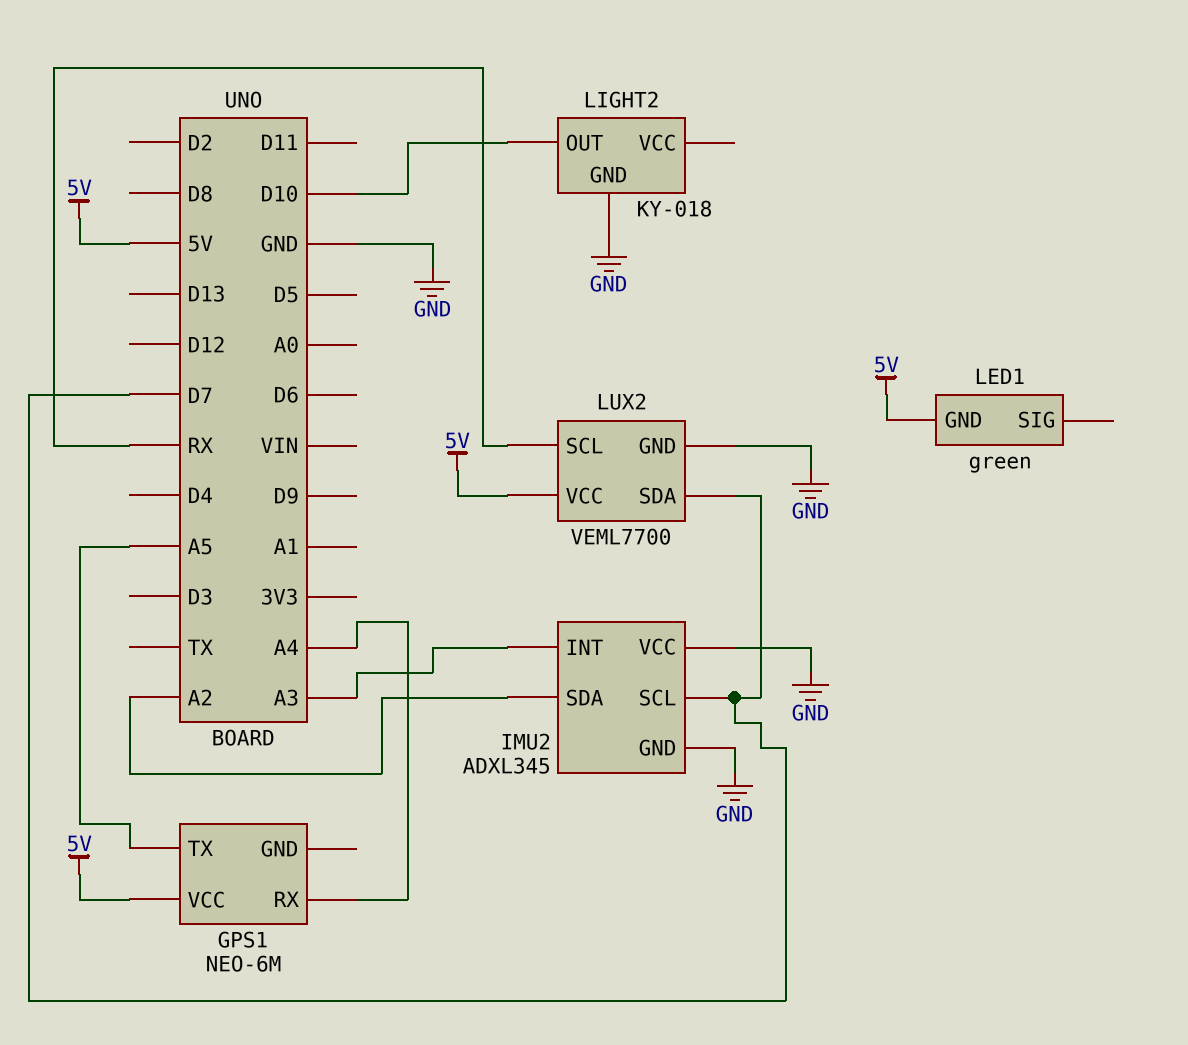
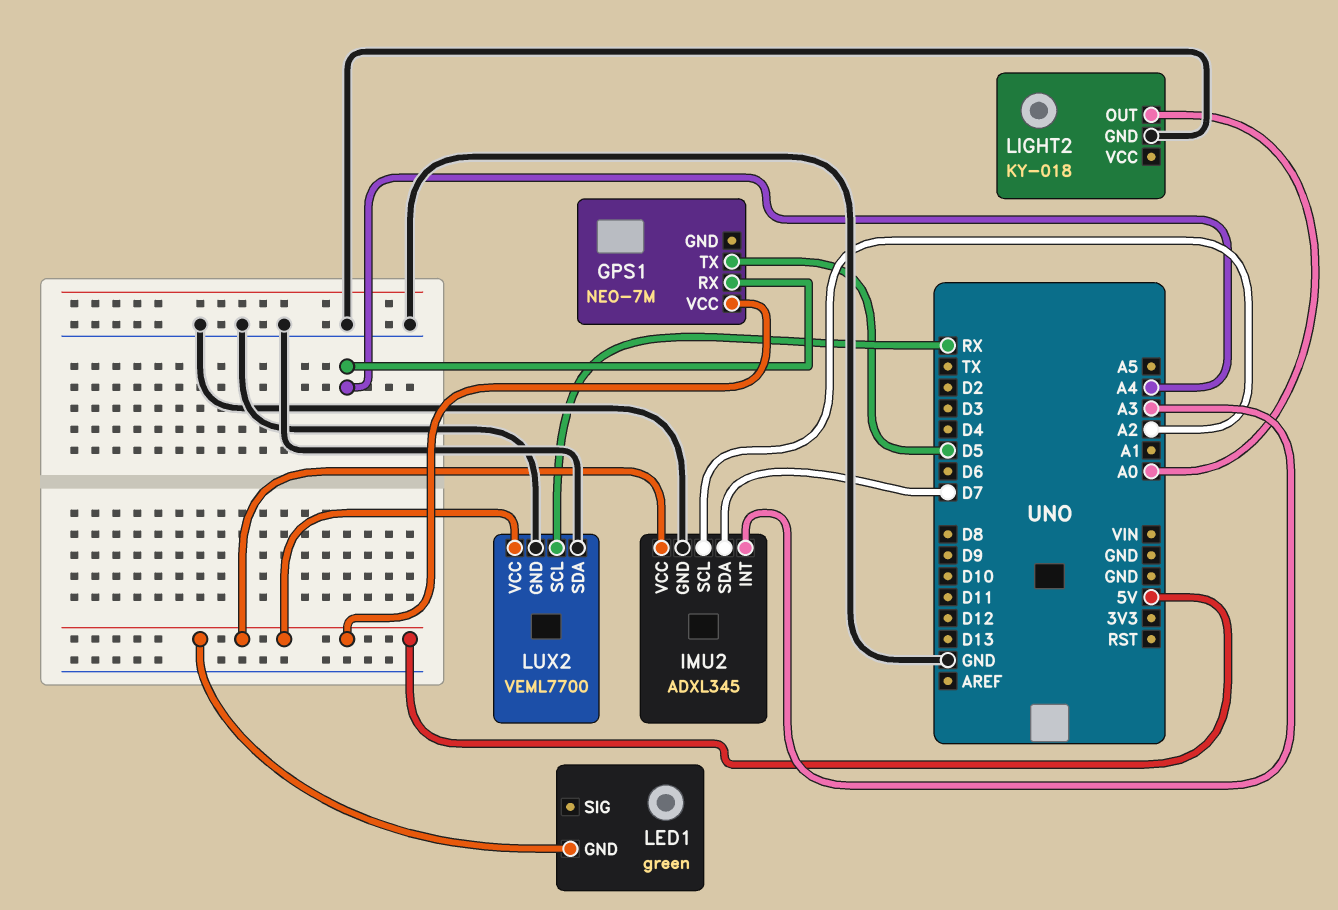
GPS1: NEO-6M -> NEO-7M
GPS1 pin TX: A5 -> D5
IMU2 pin SCL: D7 -> A2
IMU2 pin SDA: A2 -> D7
IMU2 pin VCC: GND -> 5V
LIGHT2 pin OUT: D10 -> A0
LUX2 pin SDA: D7 -> GND

